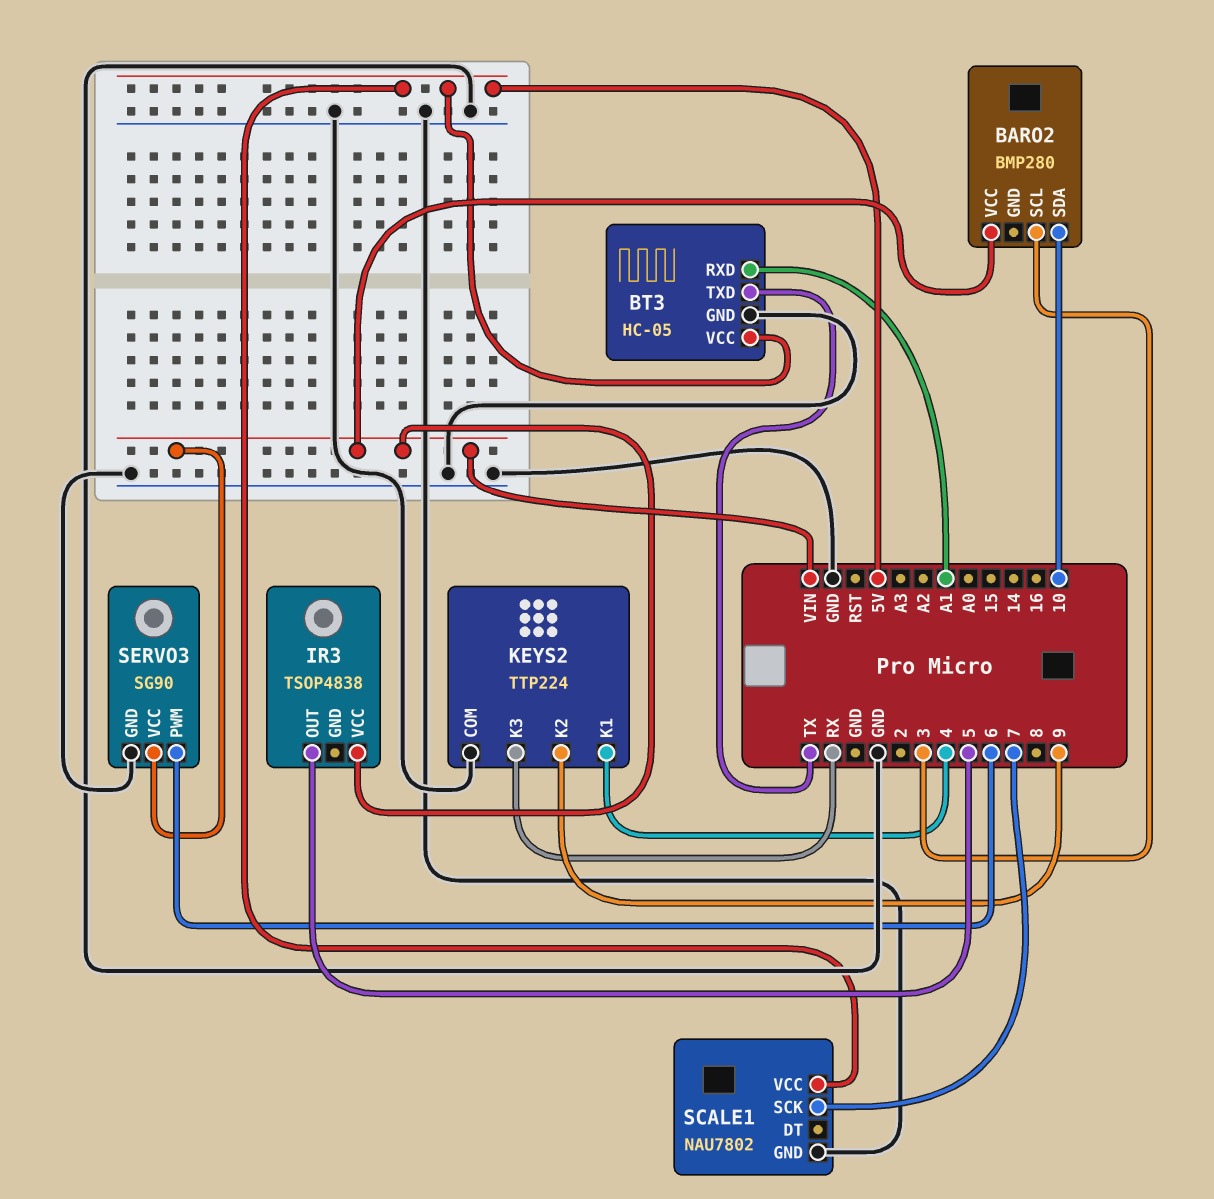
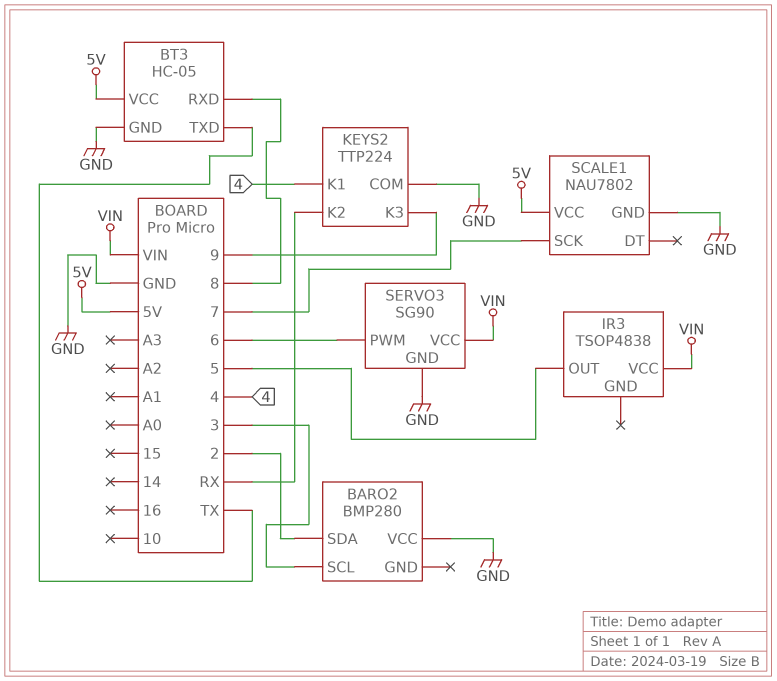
BARO2 pin SDA: 10 -> 2
BARO2 pin VCC: VIN -> GND
BT3 pin RXD: A1 -> 8
KEYS2 pin K2: 9 -> RX
KEYS2 pin K3: RX -> 9

